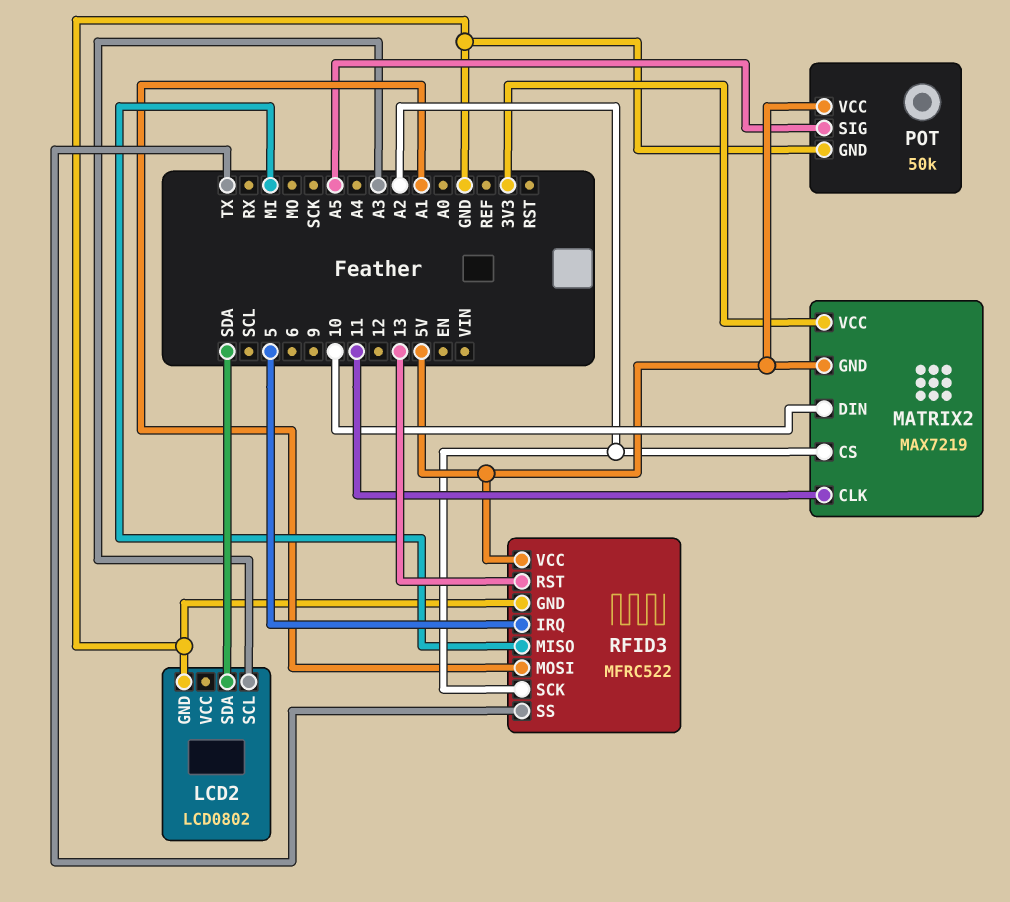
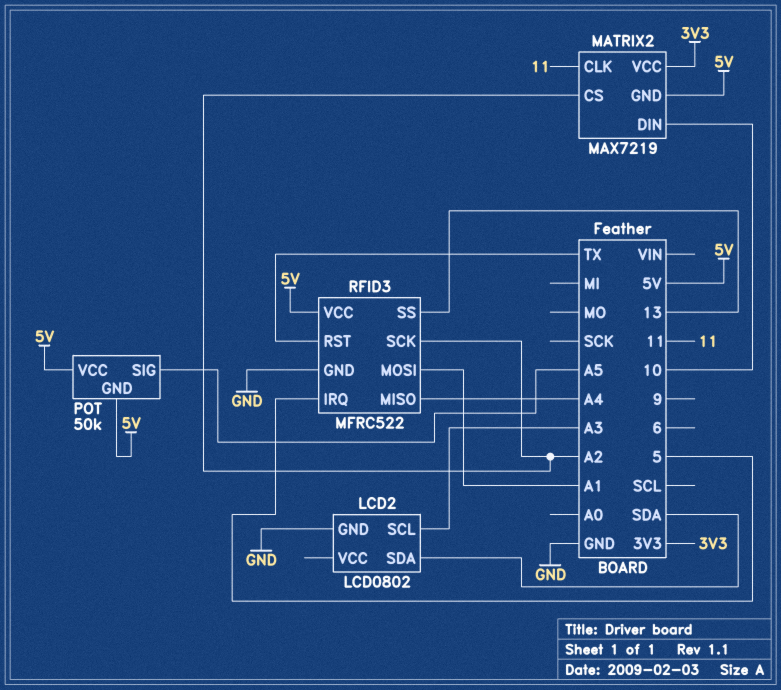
POT pin GND: GND -> 5V
RFID3 pin MISO: MI -> A4
RFID3 pin RST: 13 -> TX
RFID3 pin SS: TX -> 13

